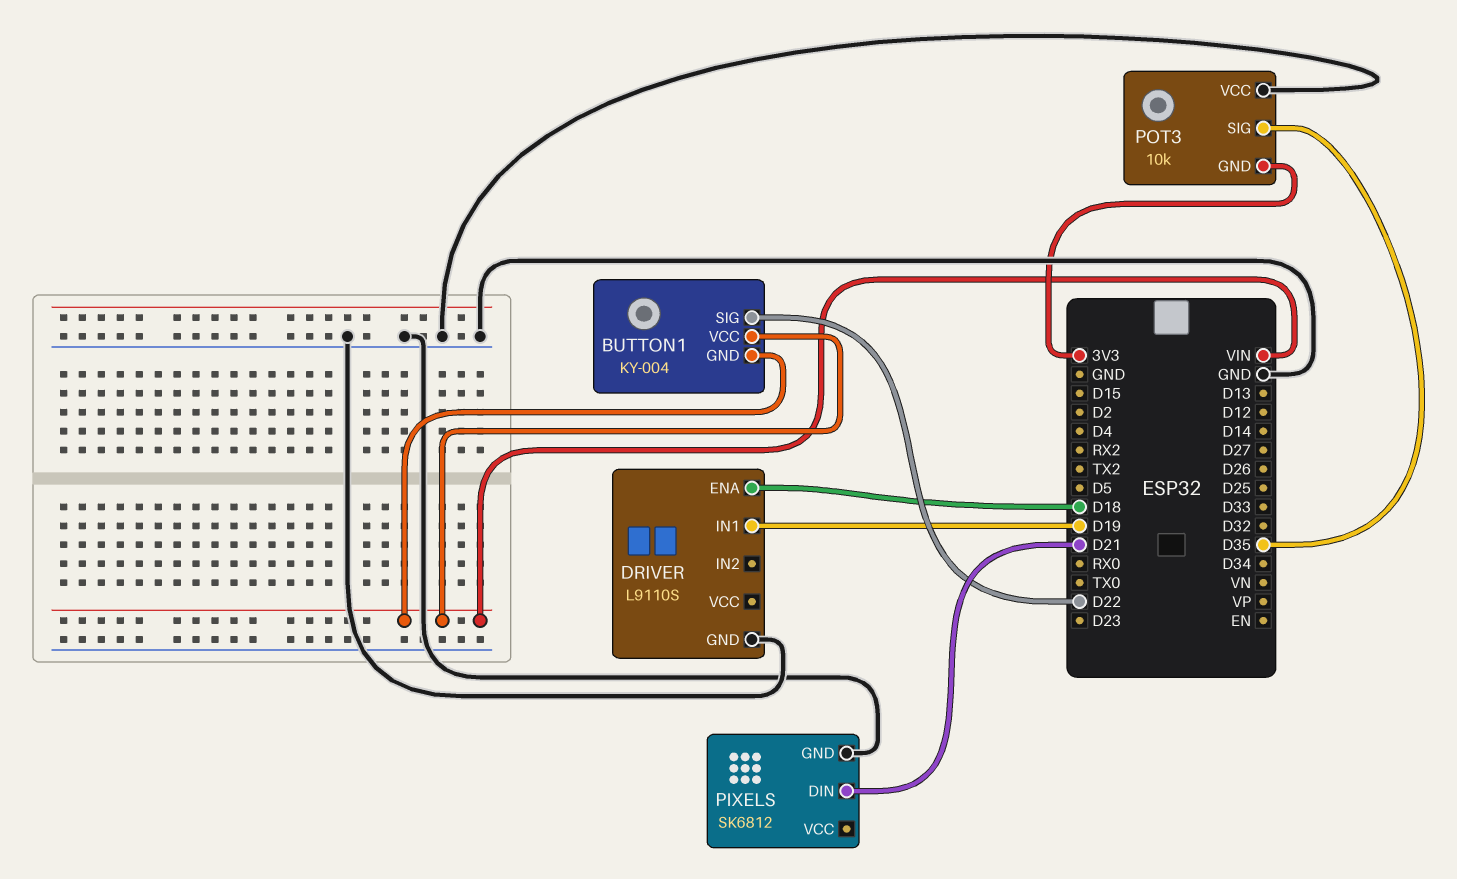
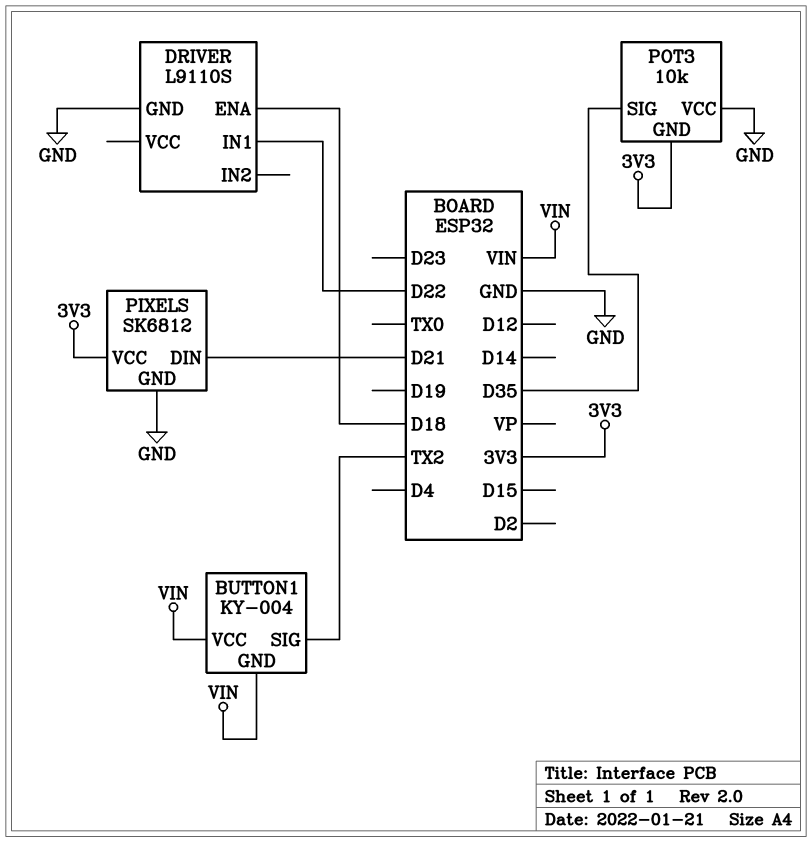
BUTTON1 pin SIG: D22 -> TX2
DRIVER pin IN1: D19 -> D22
PIXELS pin VCC: none -> 3V3

